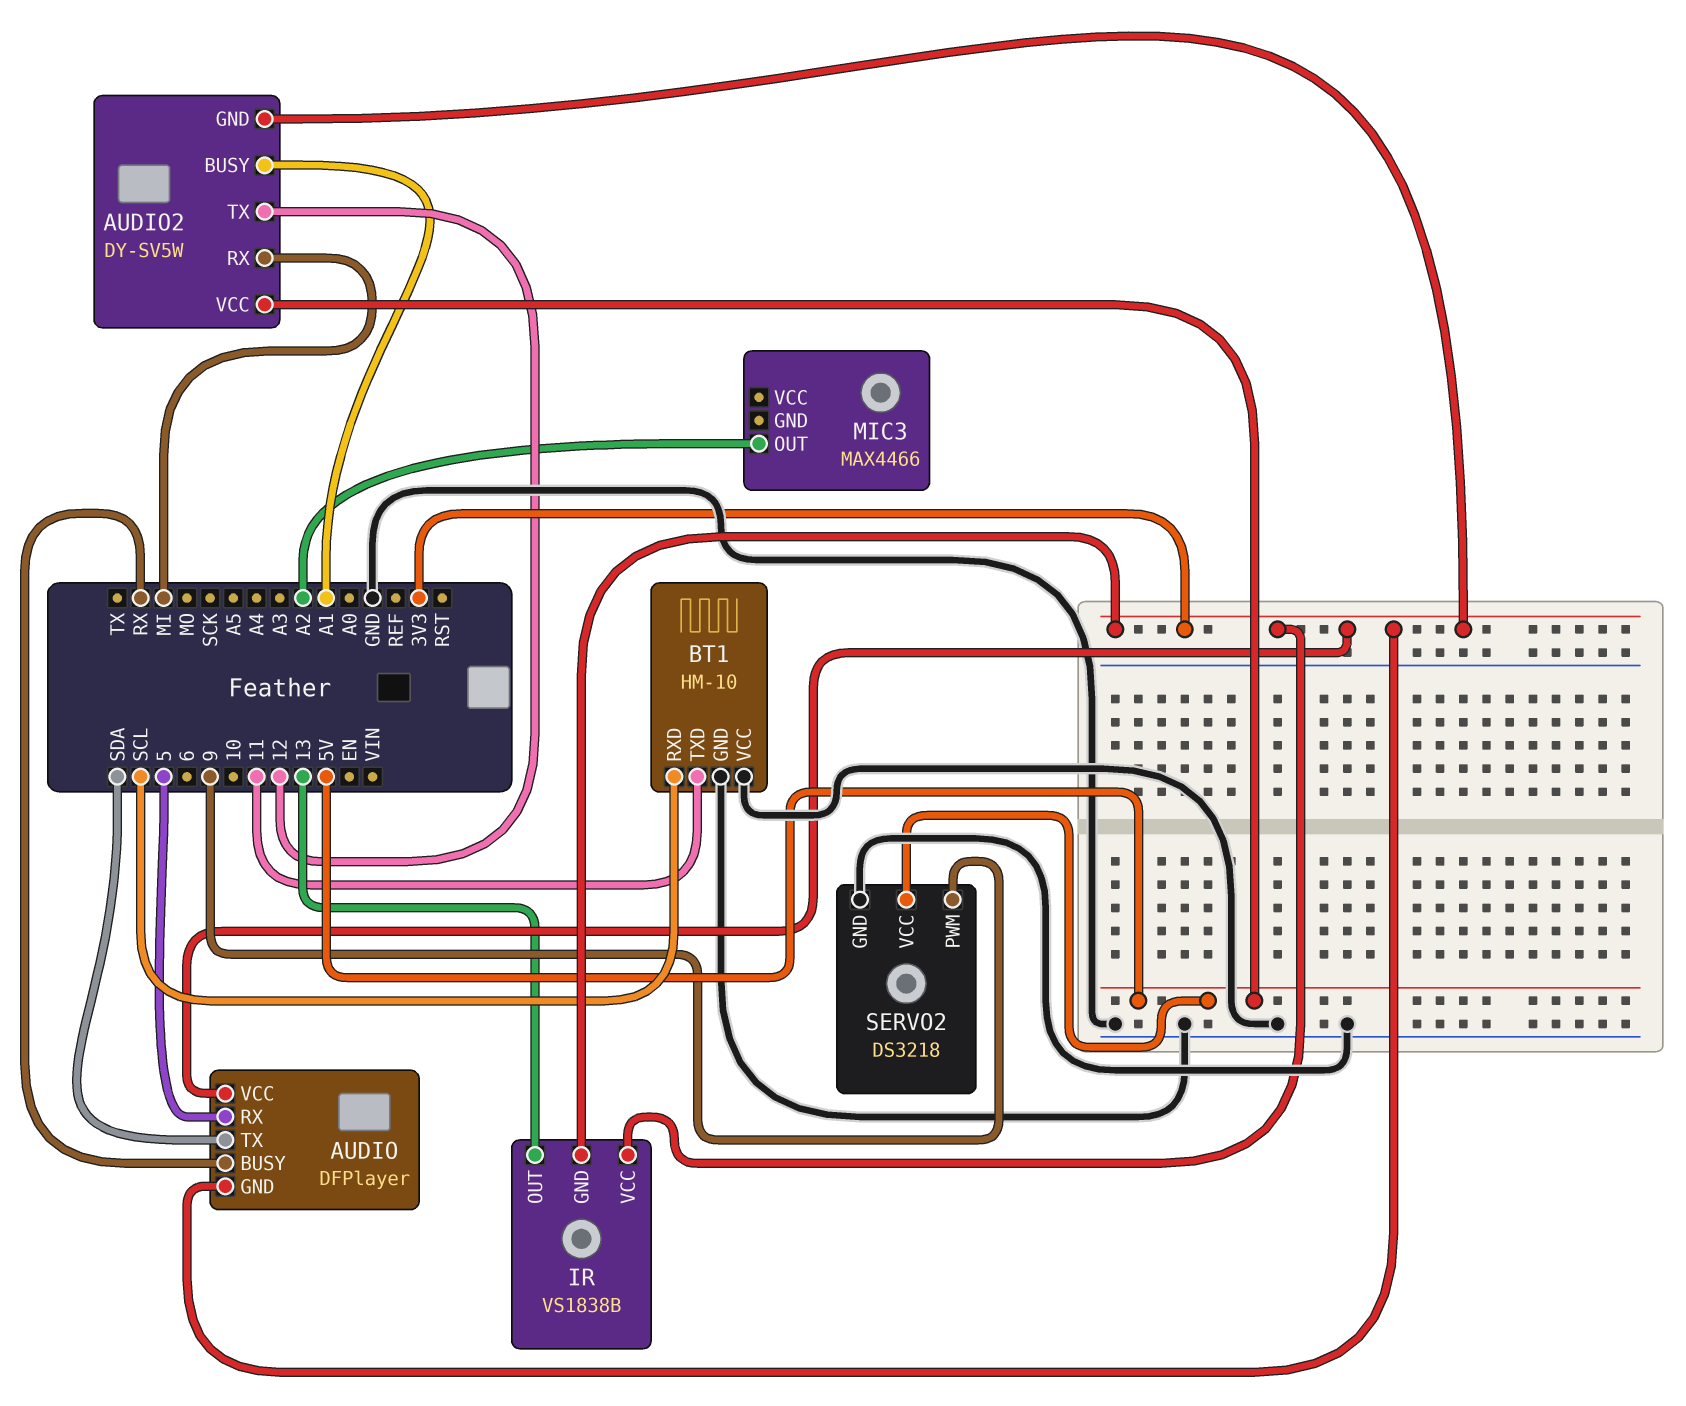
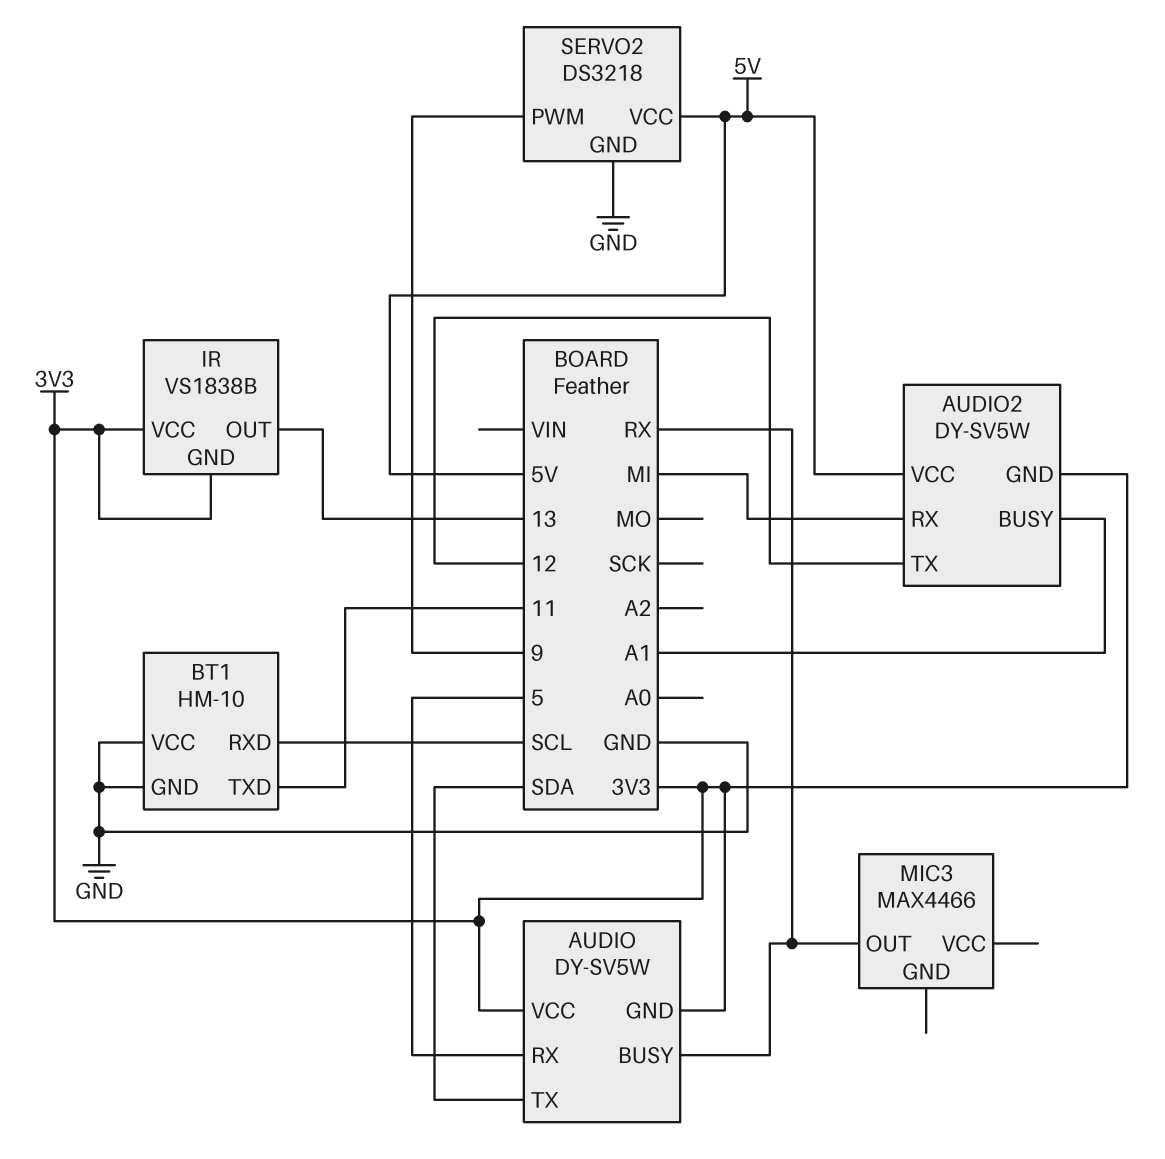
AUDIO: DFPlayer -> DY-SV5W
MIC3 pin OUT: A2 -> RX

